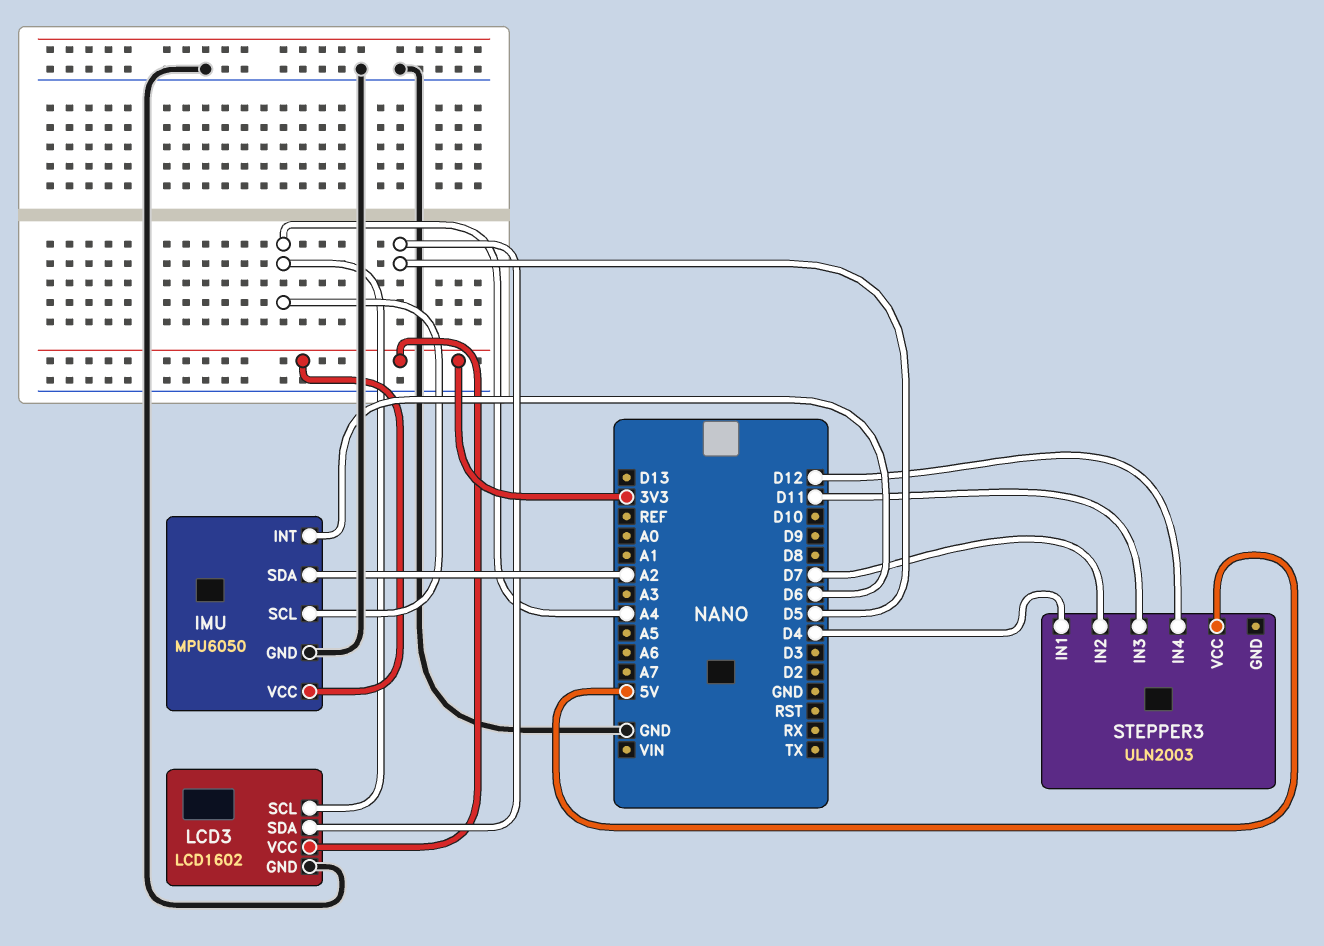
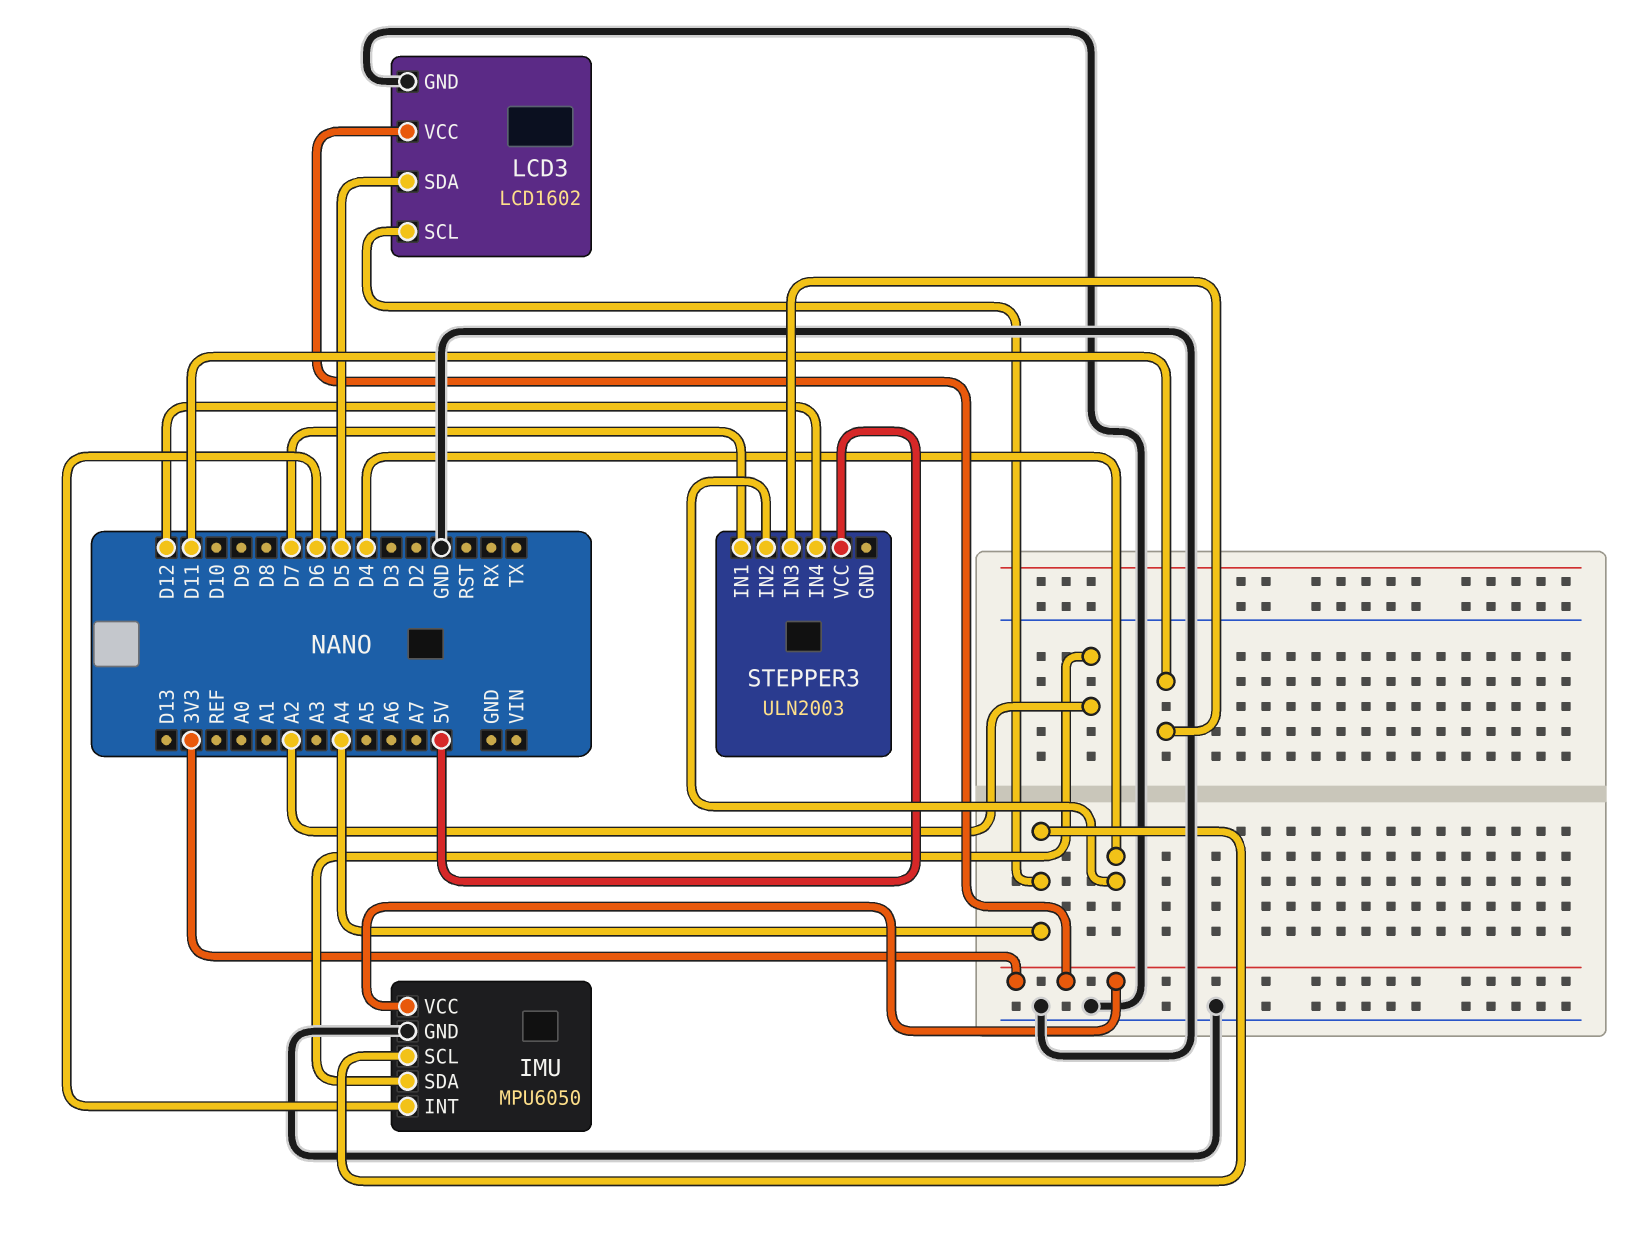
STEPPER3 pin IN1: D4 -> D7
STEPPER3 pin IN2: D7 -> D4

